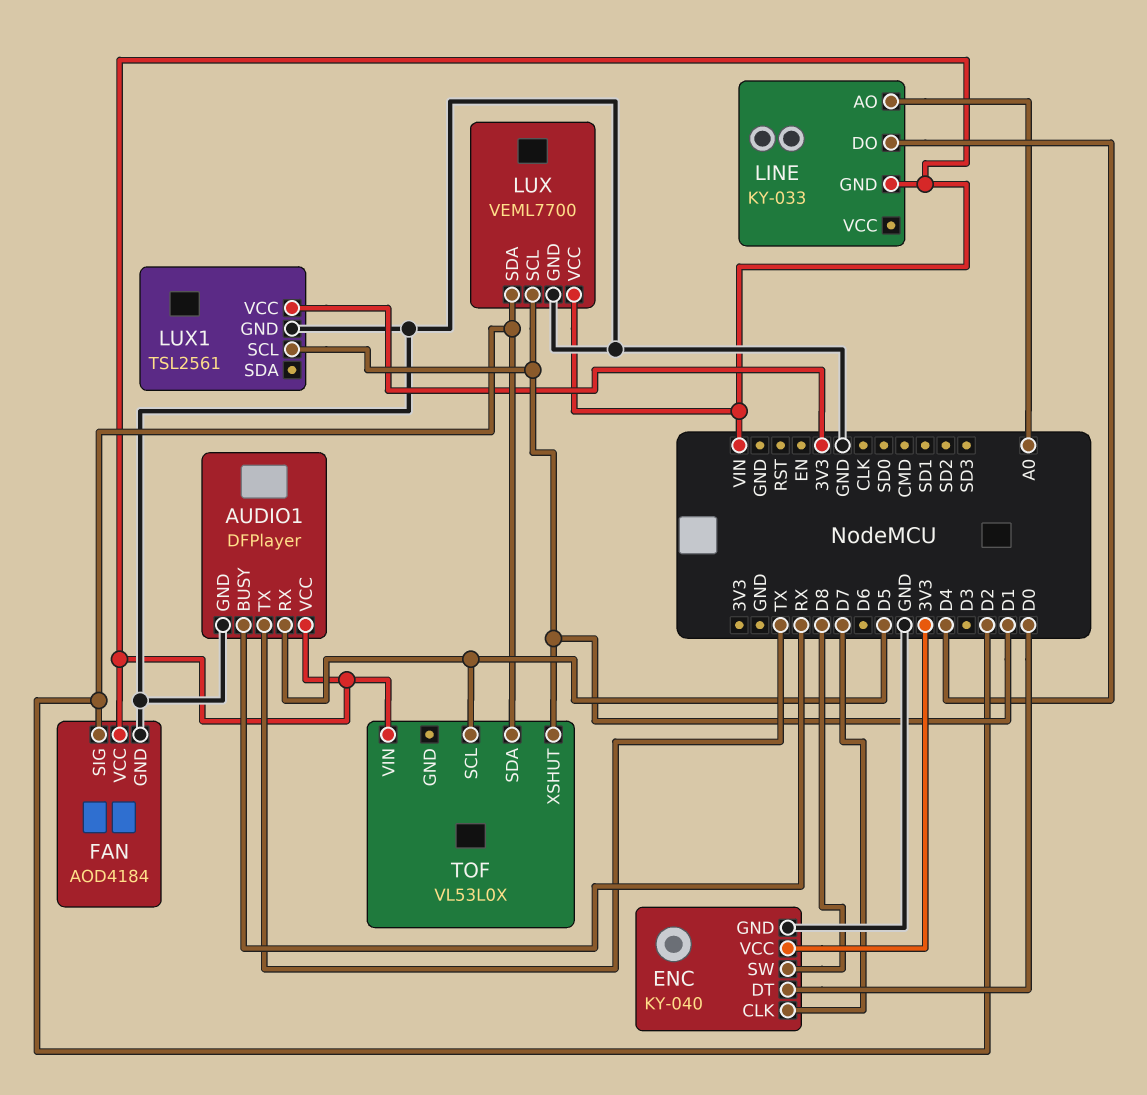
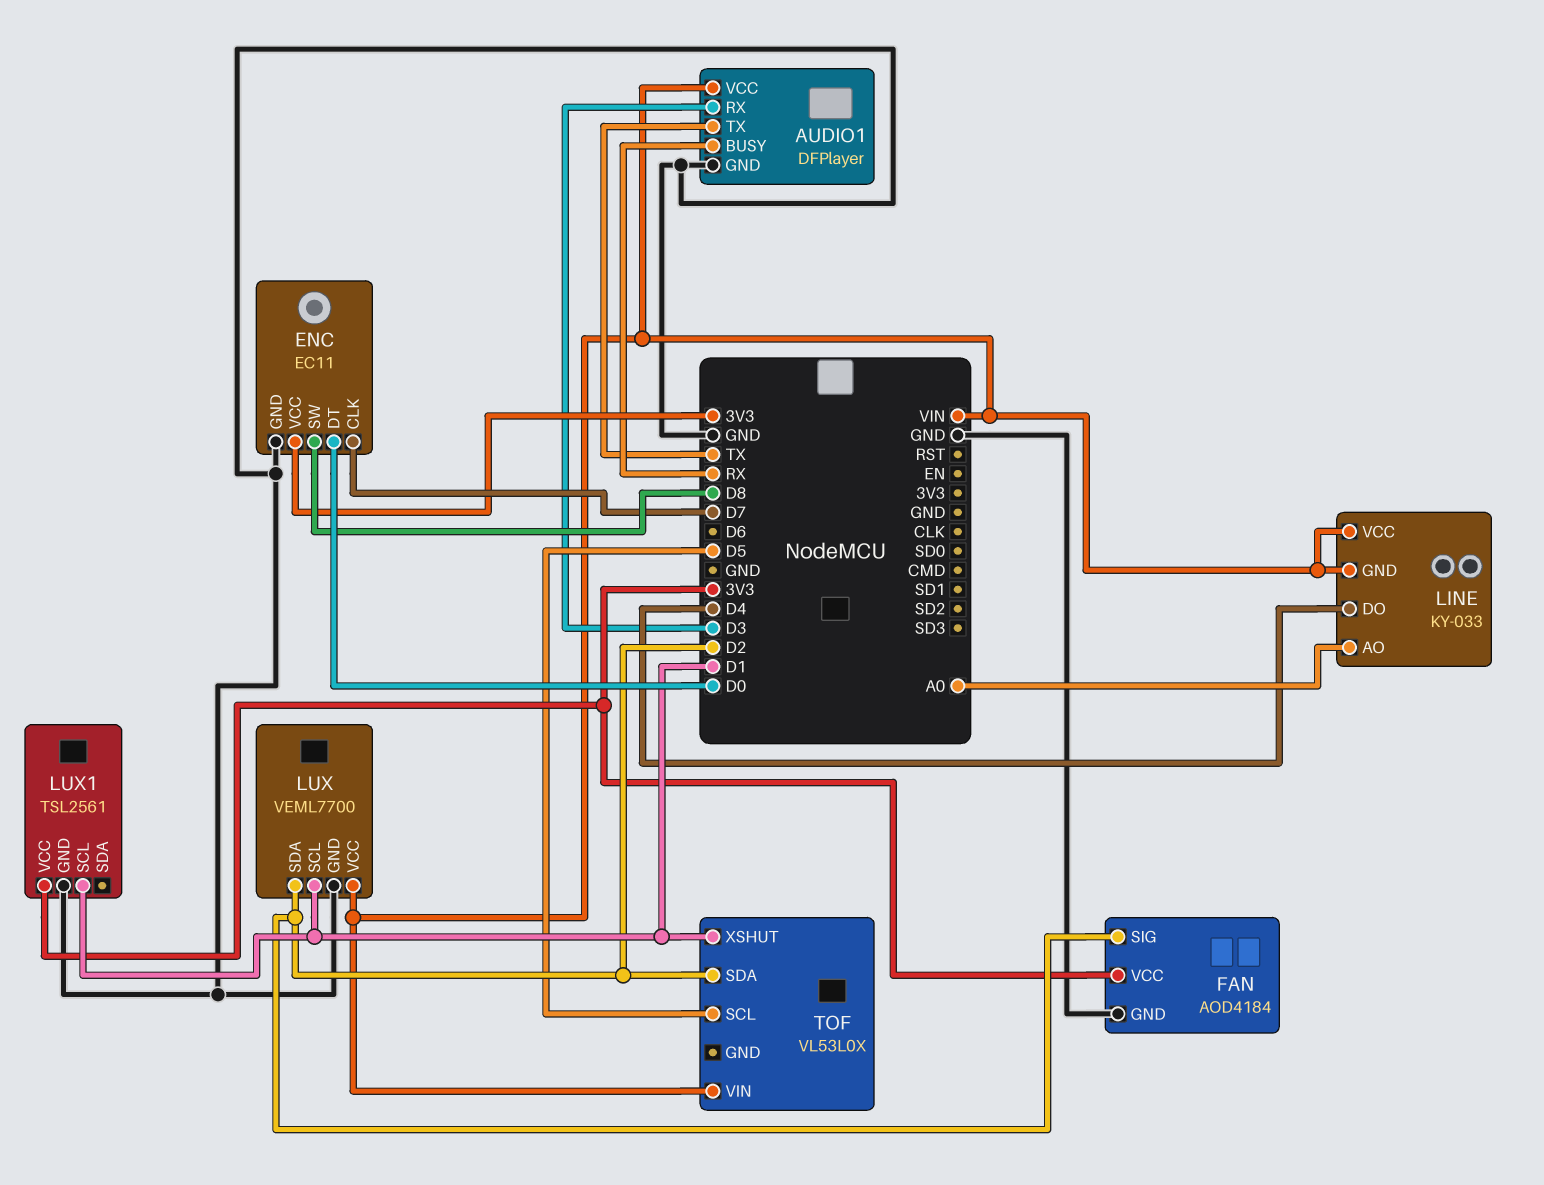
AUDIO1 pin RX: D5 -> D3
ENC: KY-040 -> EC11
FAN pin VCC: VIN -> 3V3
LINE pin VCC: none -> VIN

